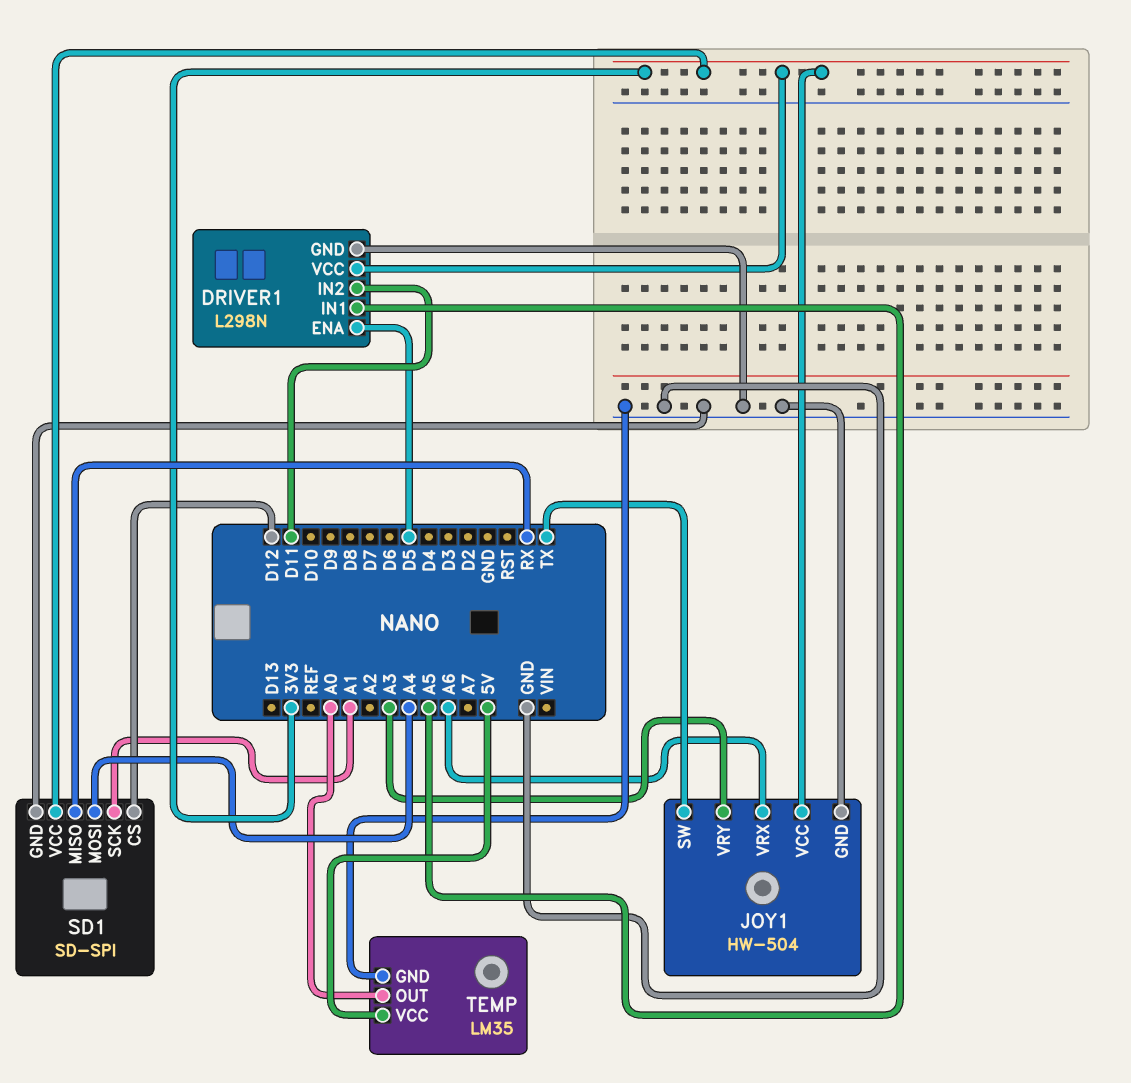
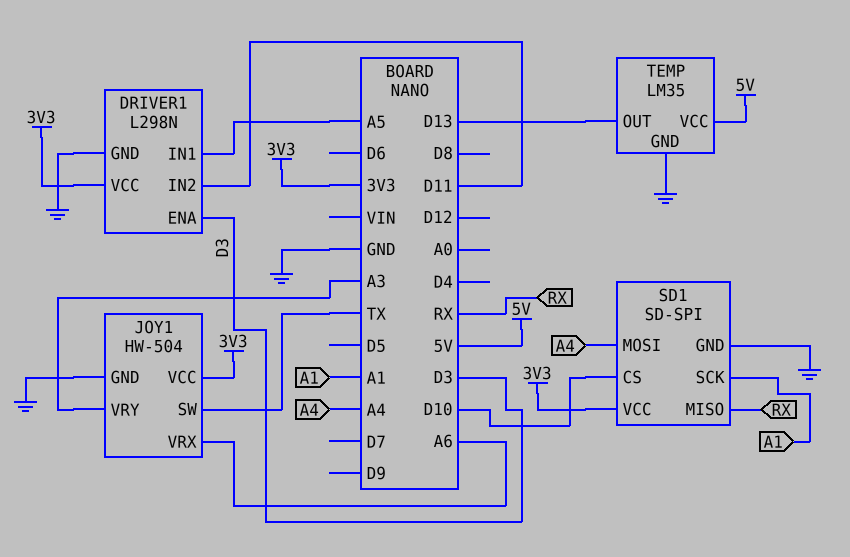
DRIVER1 pin ENA: D5 -> D3
SD1 pin CS: D12 -> D10
TEMP pin OUT: A0 -> D13

